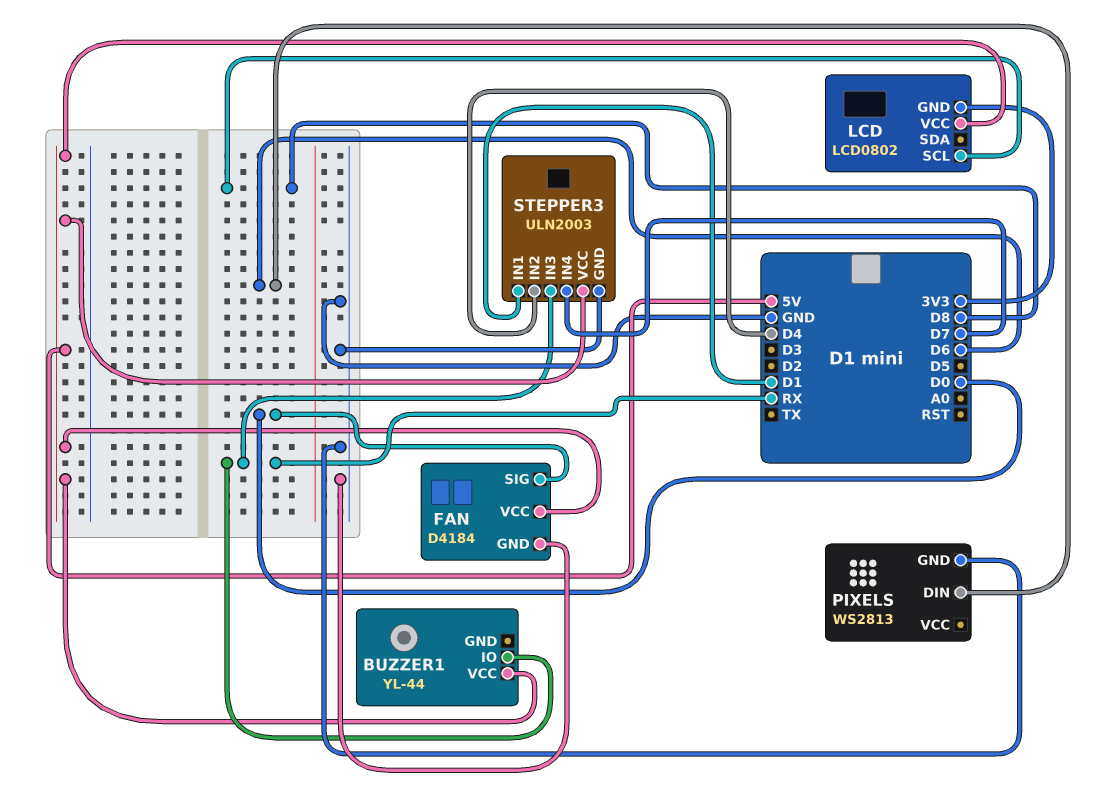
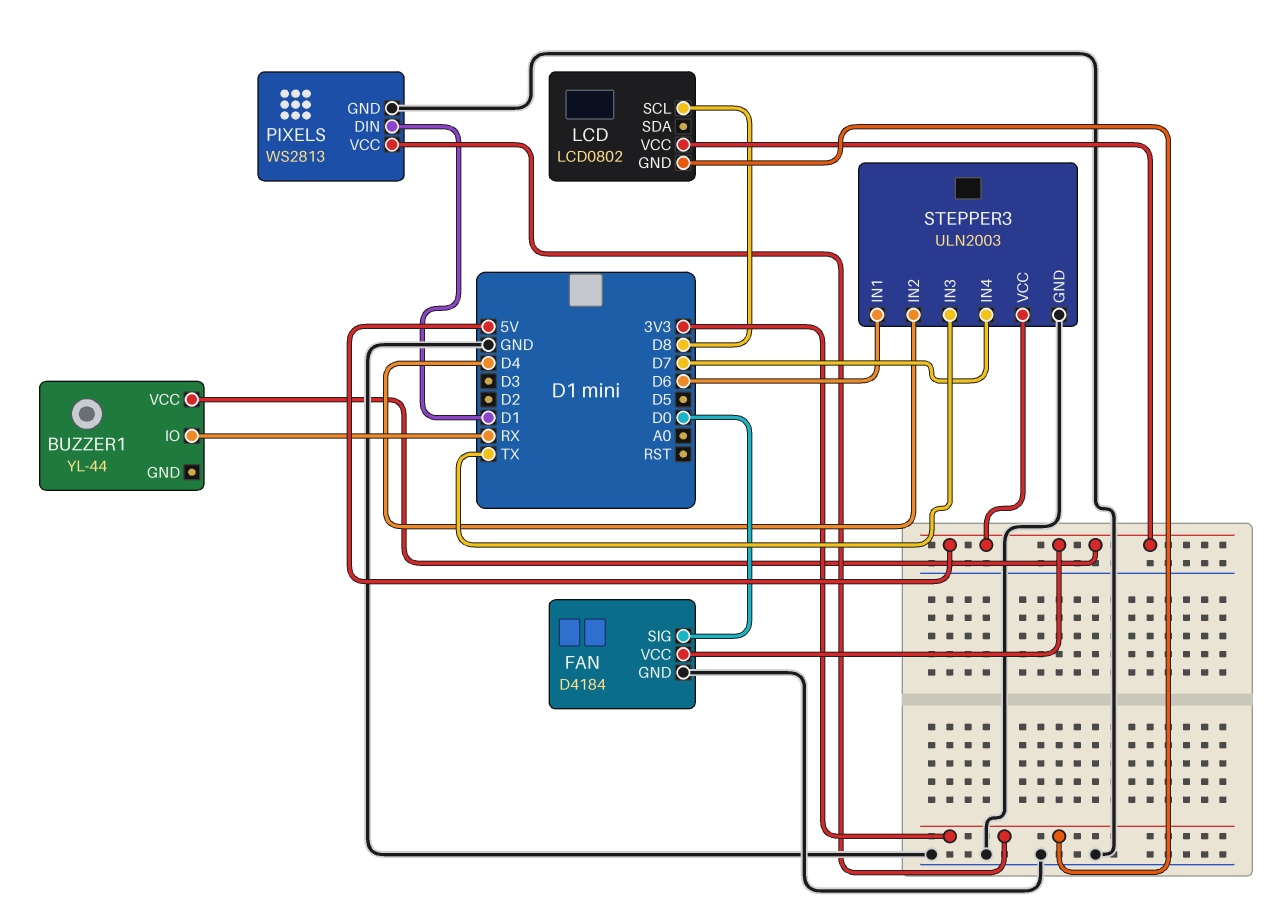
PIXELS pin DIN: D6 -> D1
PIXELS pin VCC: none -> 3V3
STEPPER3 pin IN1: D1 -> D6
STEPPER3 pin IN3: RX -> TX

